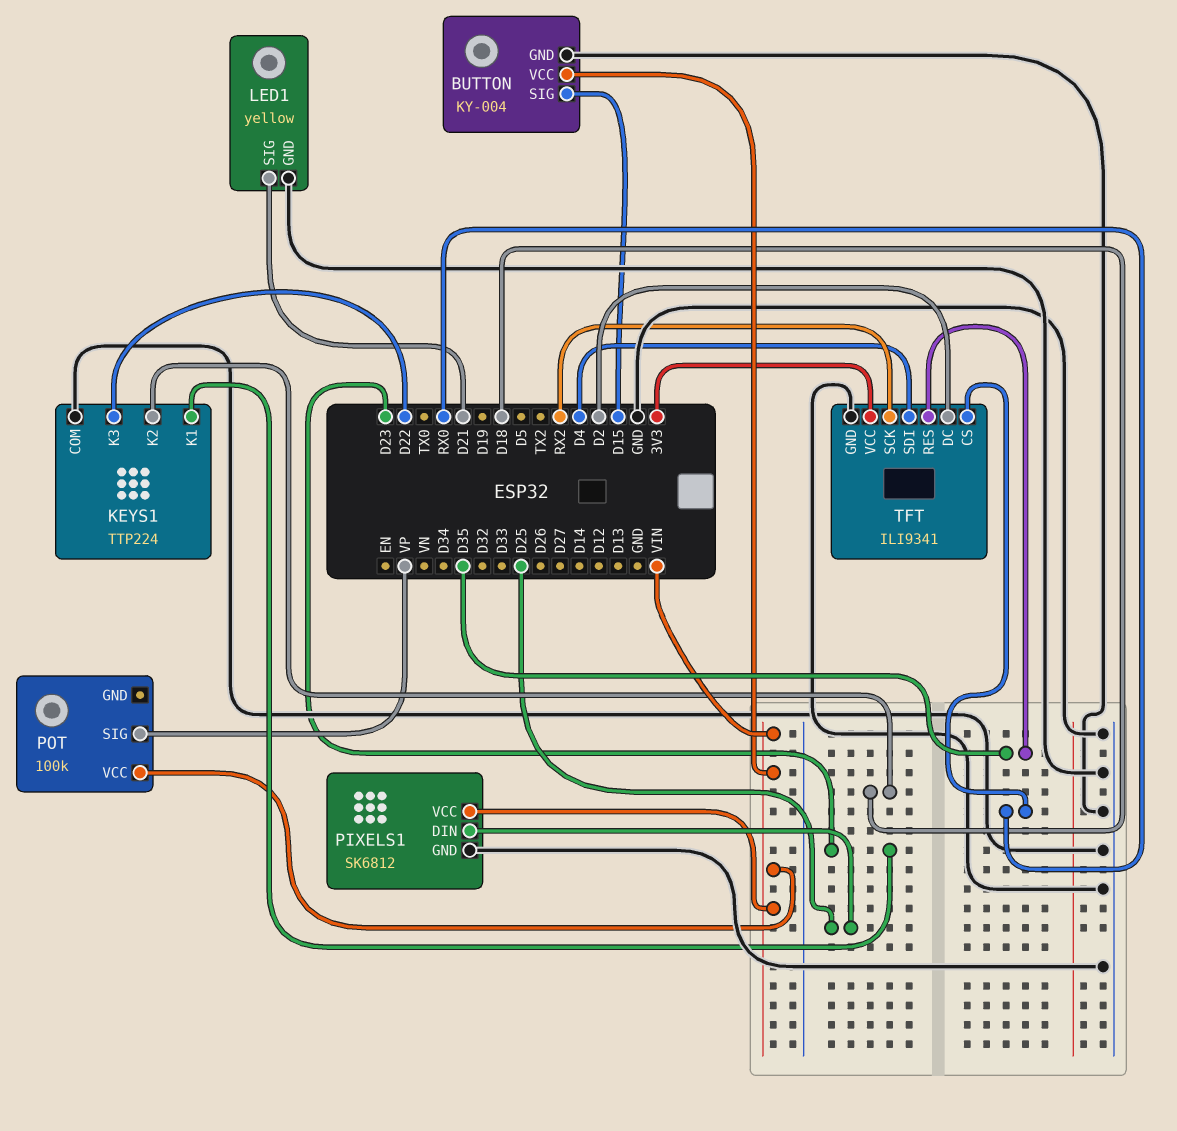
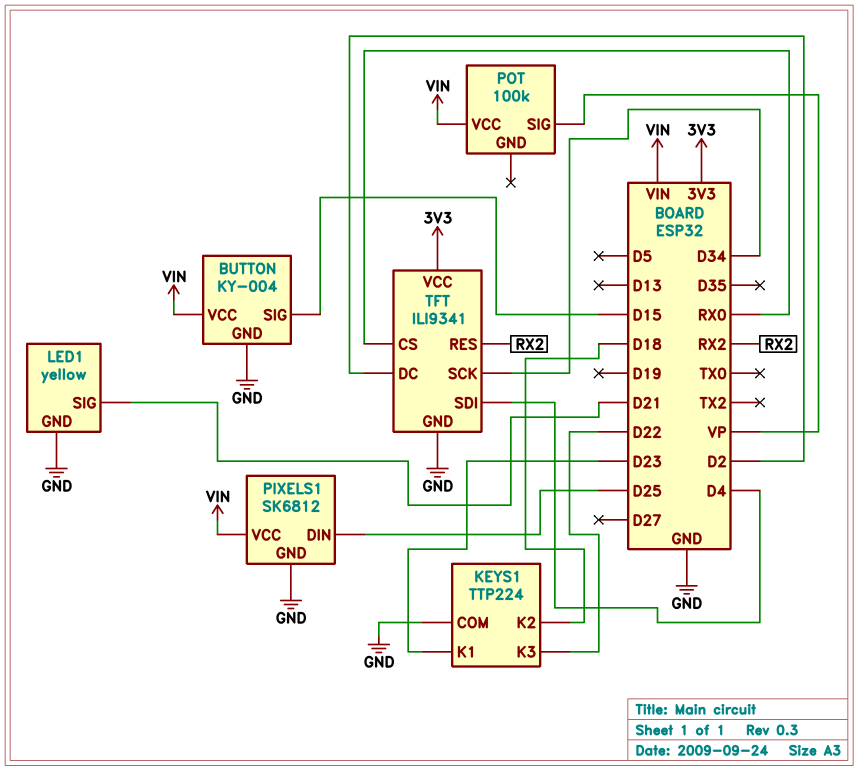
TFT pin RES: D35 -> RX2
TFT pin SCK: RX2 -> D34

